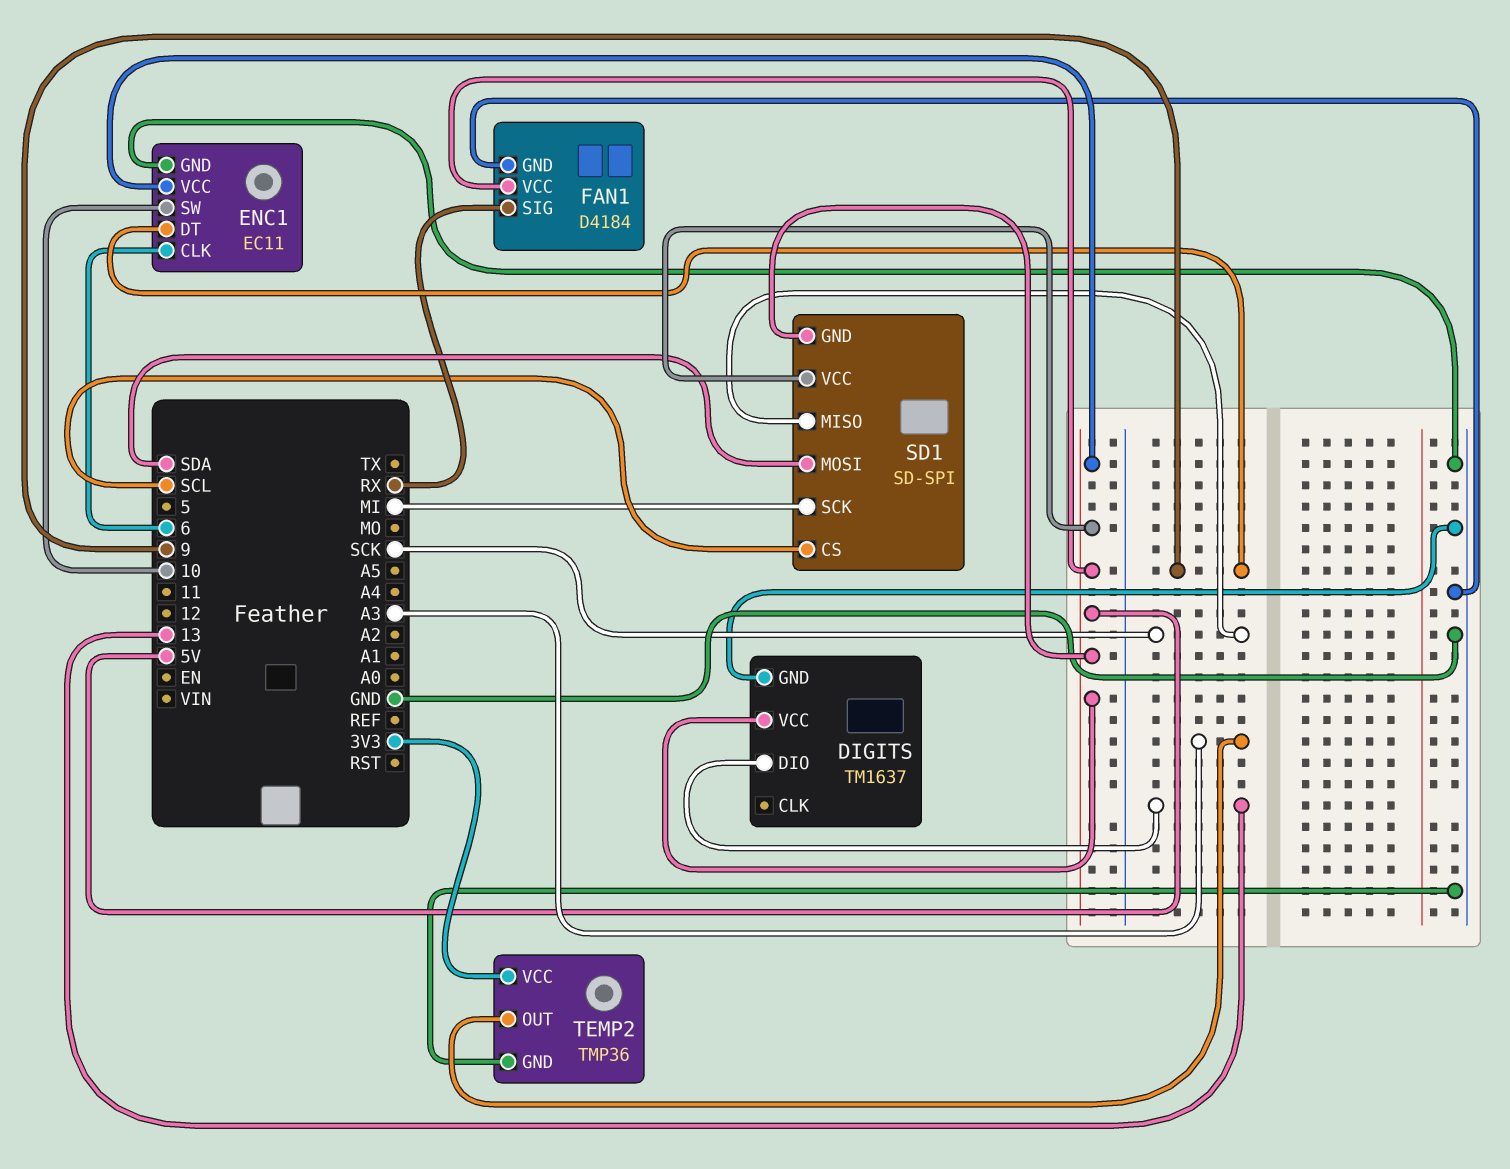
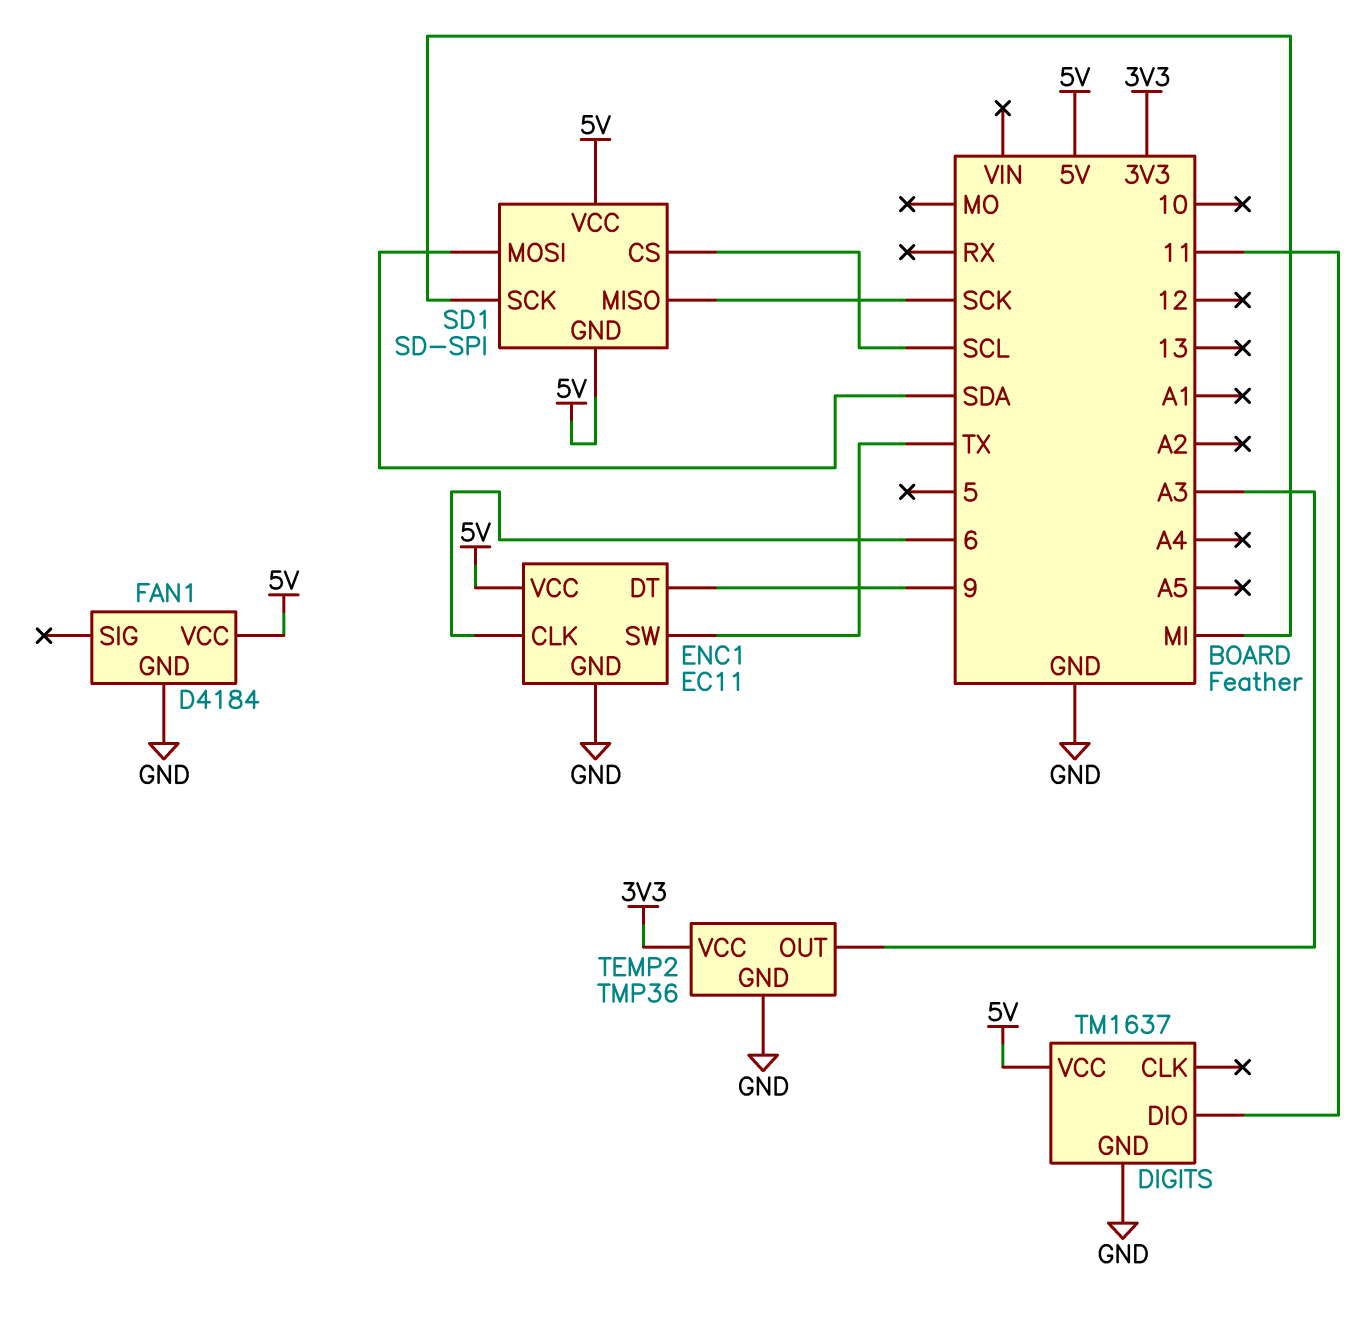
DIGITS pin DIO: 13 -> 11
ENC1 pin SW: 10 -> TX
FAN1 pin SIG: RX -> none

